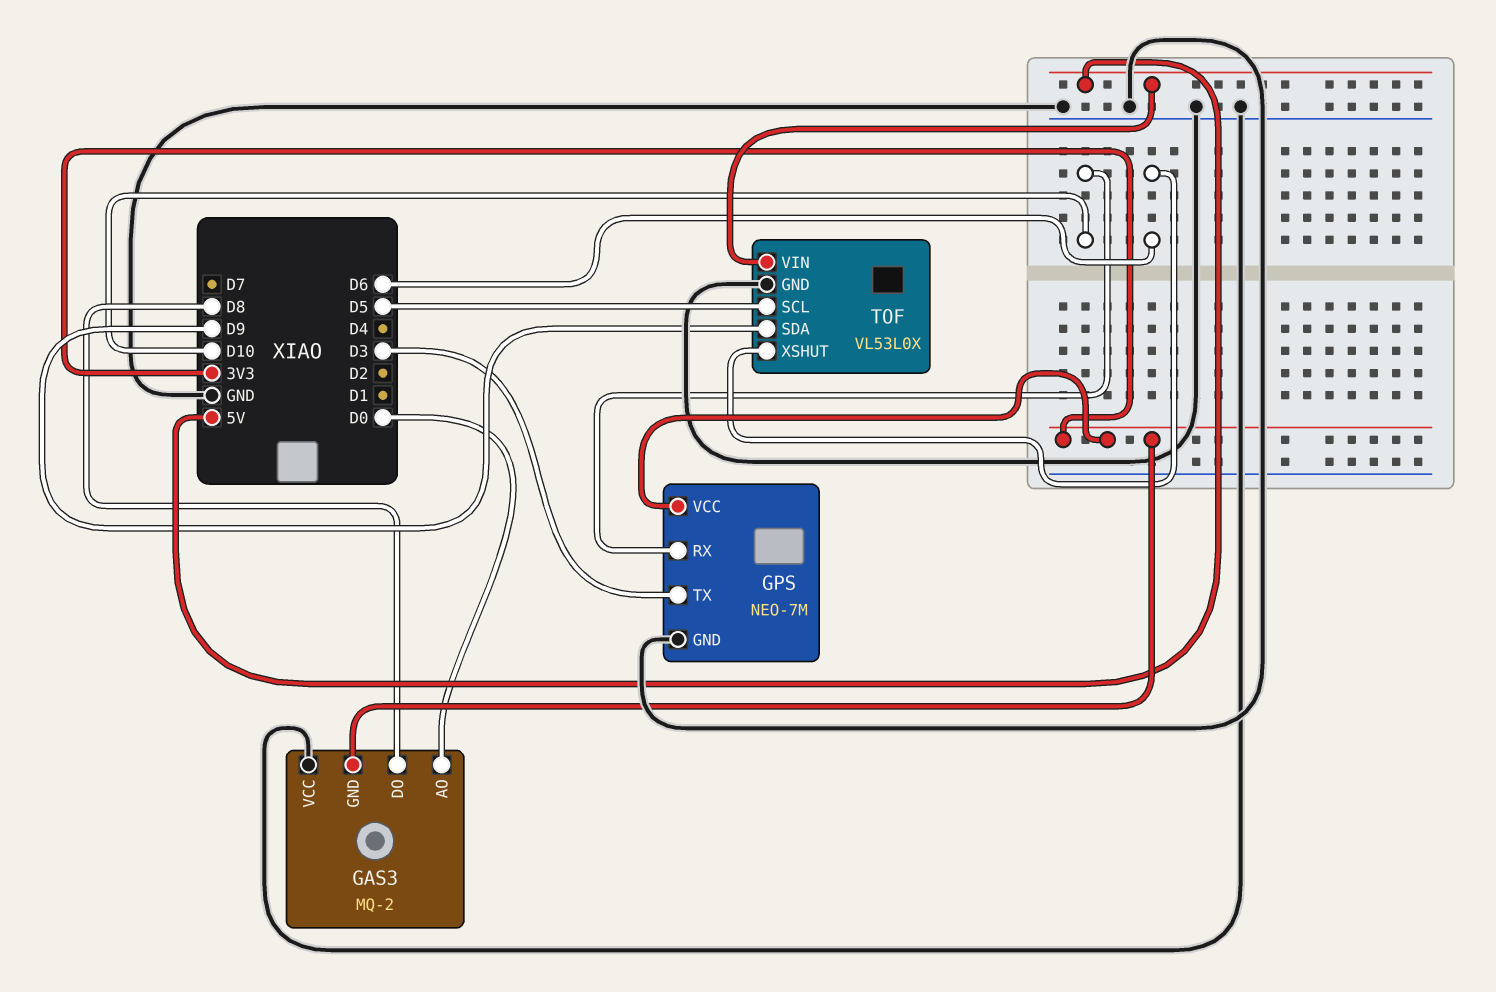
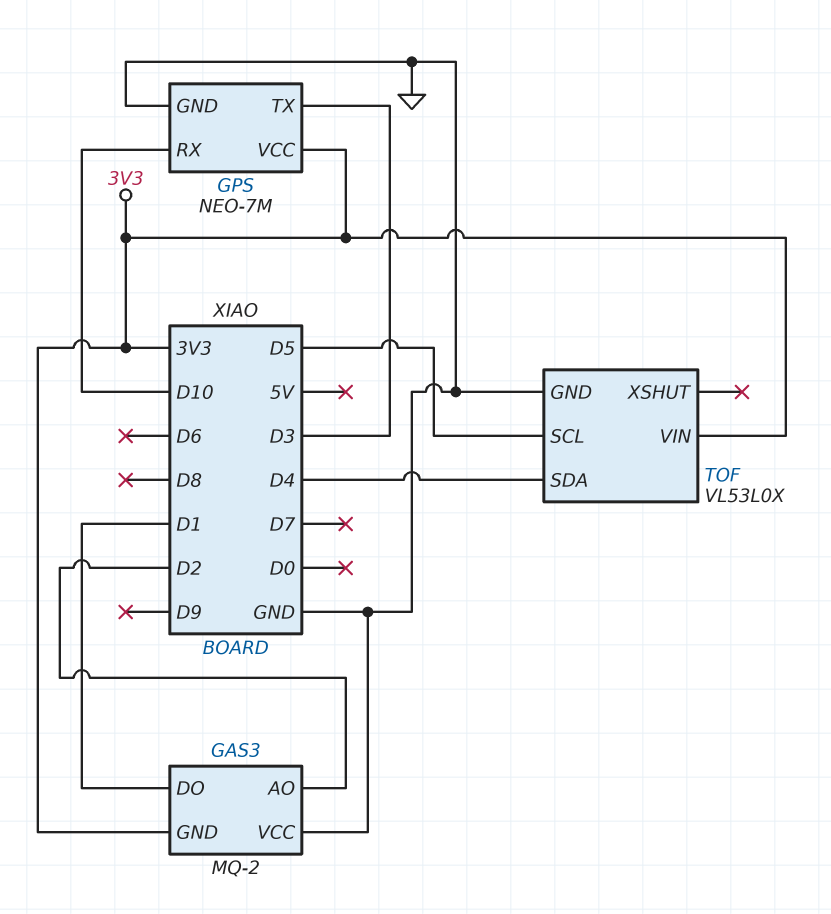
GAS3 pin AO: D0 -> D2
GAS3 pin DO: D8 -> D1
TOF pin SDA: D9 -> D4
TOF pin VIN: 5V -> 3V3
TOF pin XSHUT: D6 -> none

